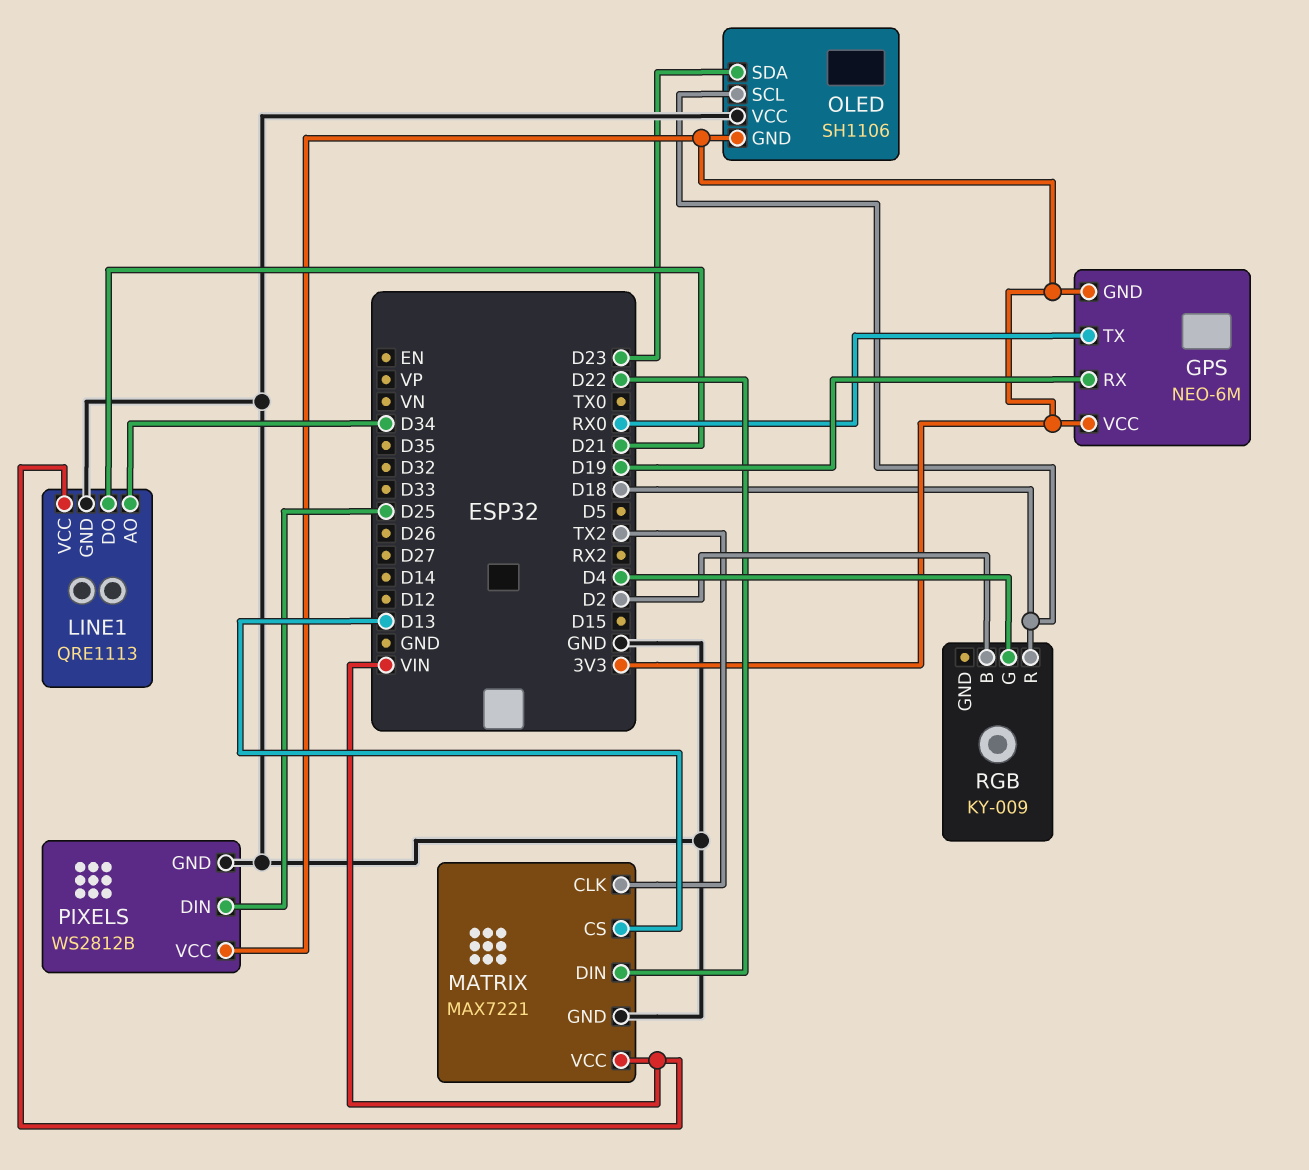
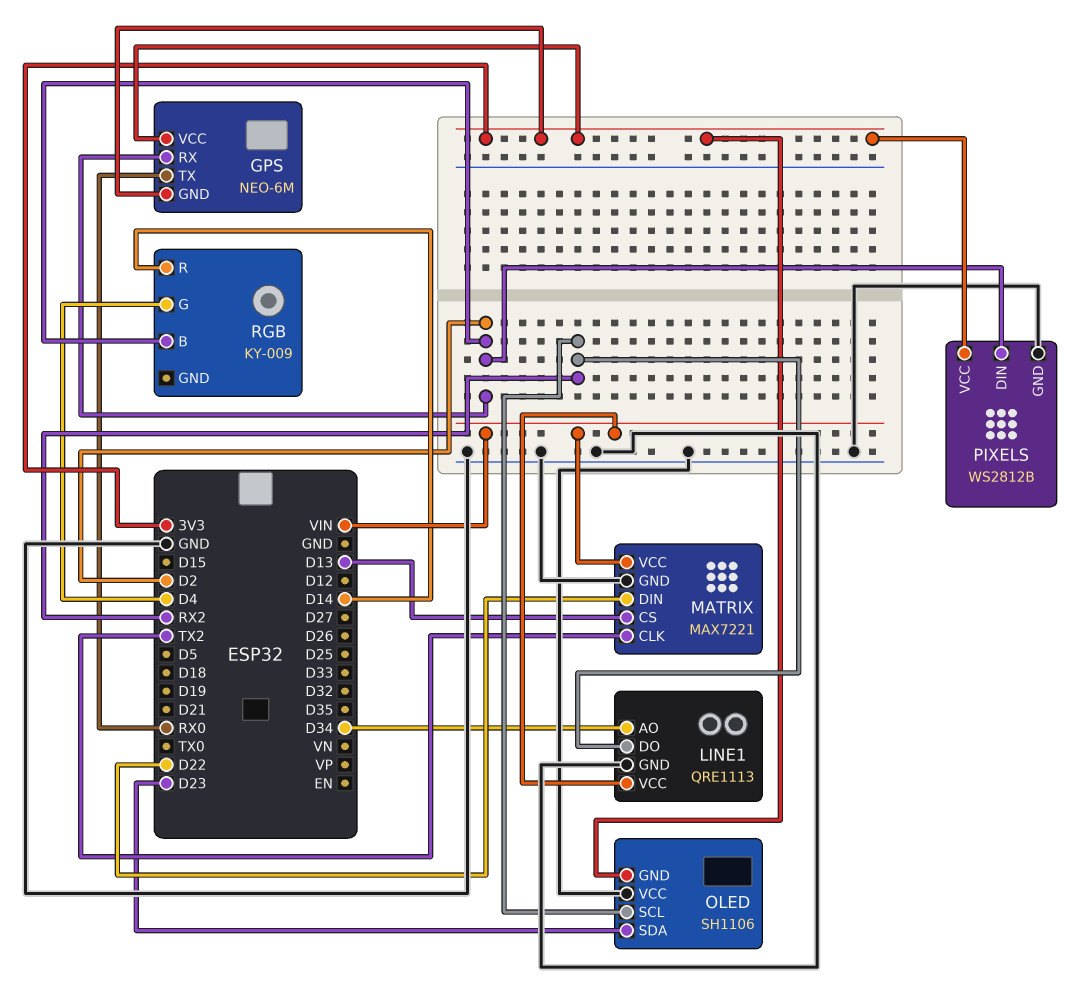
GPS pin RX: D19 -> D2
LINE1 pin DO: D21 -> RX2
OLED pin SCL: D18 -> RX2
PIXELS pin DIN: D25 -> D2
RGB pin R: D18 -> D14

